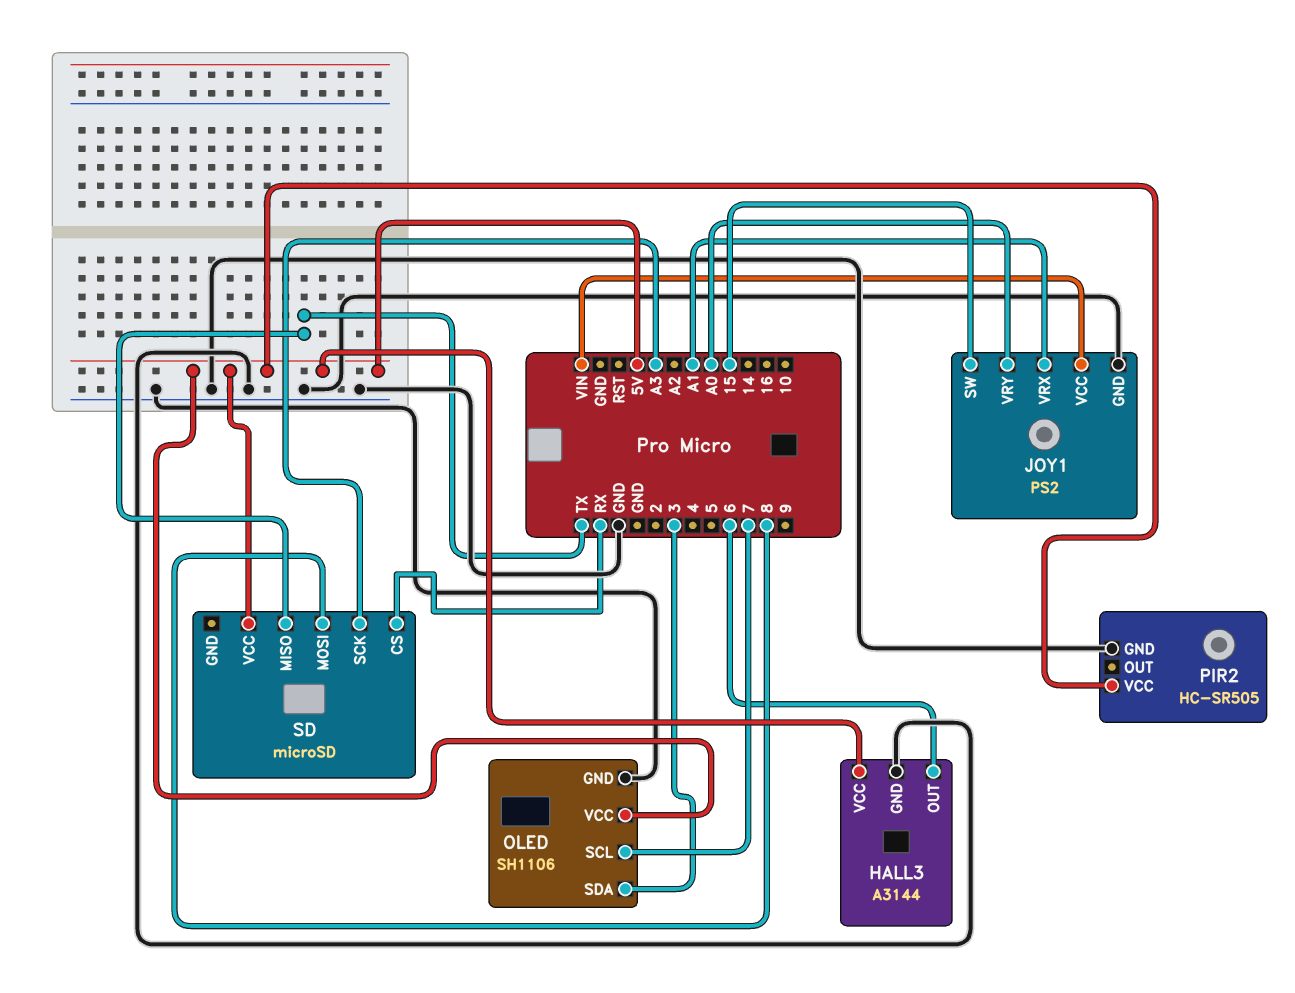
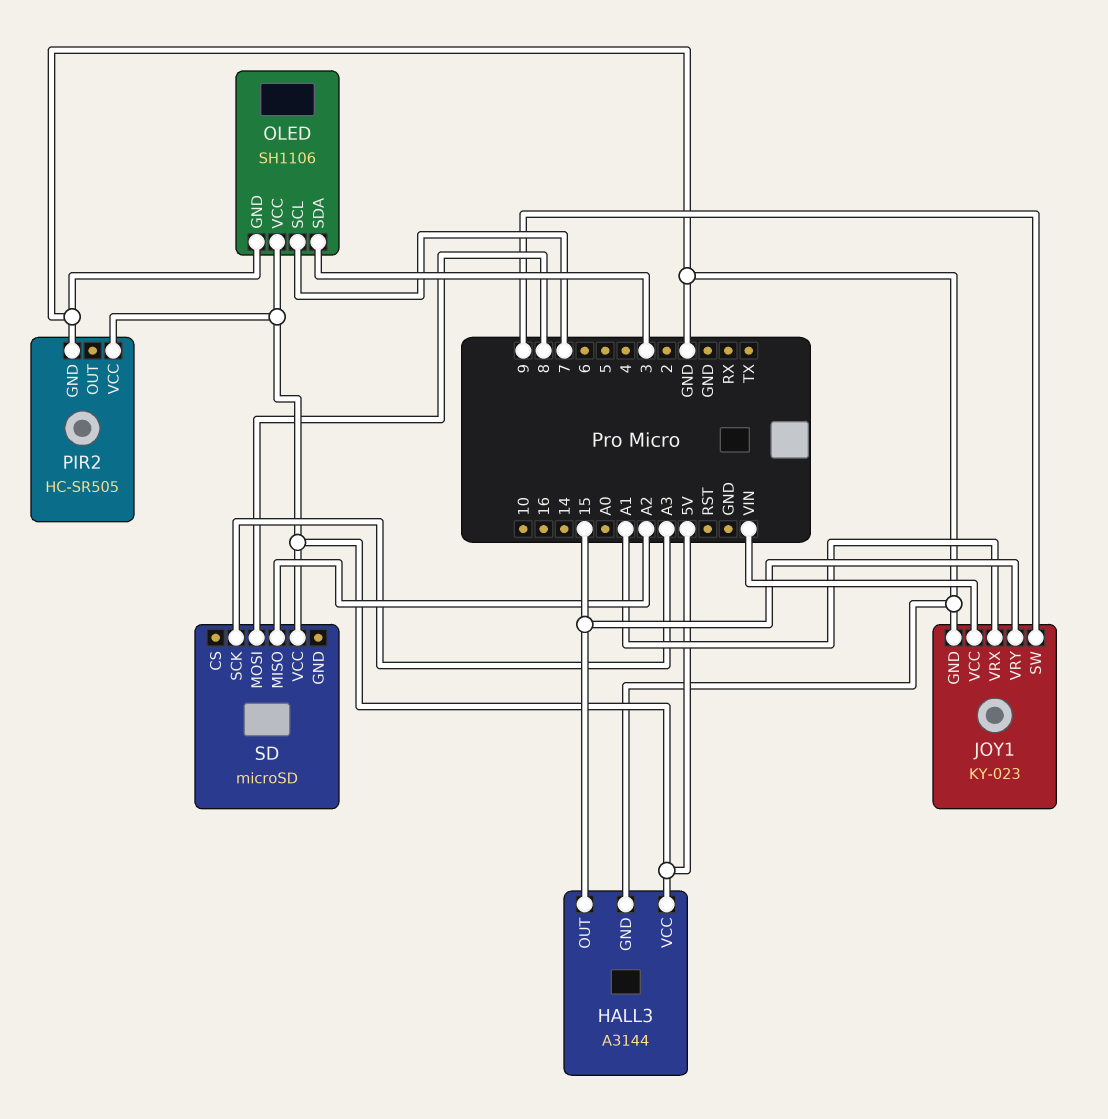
HALL3 pin OUT: 6 -> 15
JOY1: PS2 -> KY-023
JOY1 pin SW: 15 -> 9
JOY1 pin VRY: A0 -> 15
SD pin CS: RX -> none
SD pin MISO: TX -> A2

